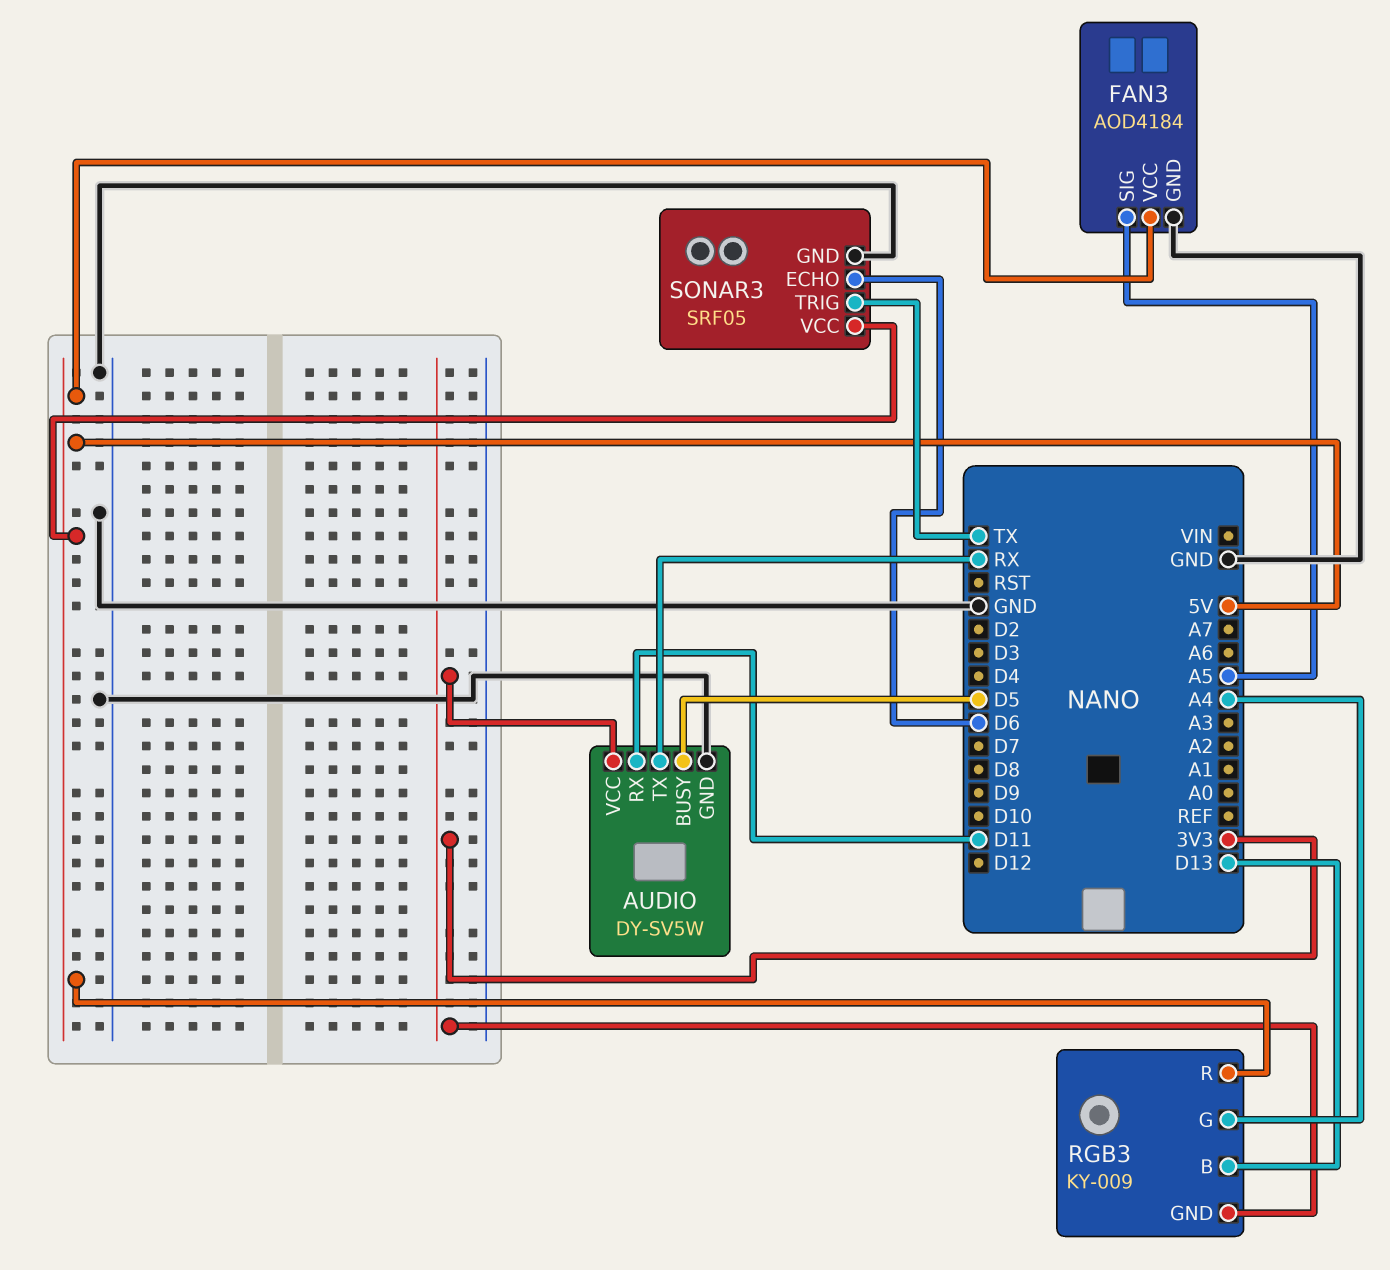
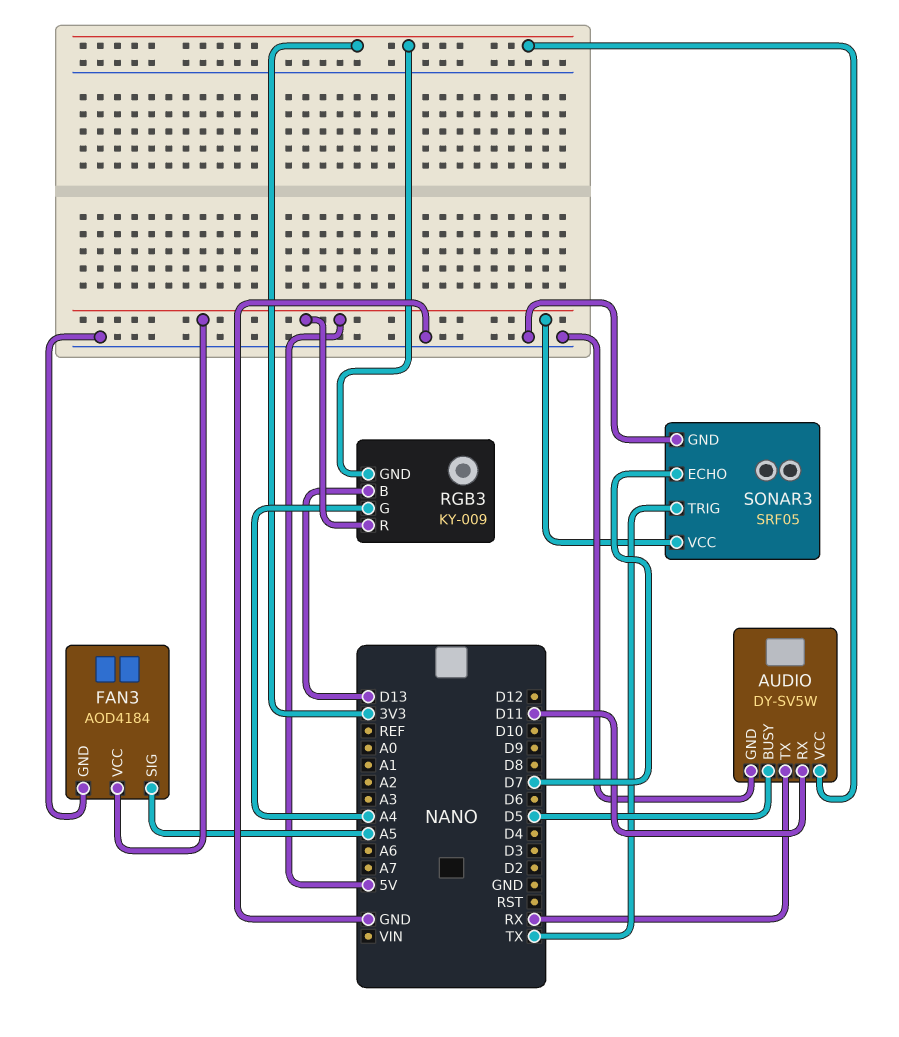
SONAR3 pin ECHO: D6 -> D7

